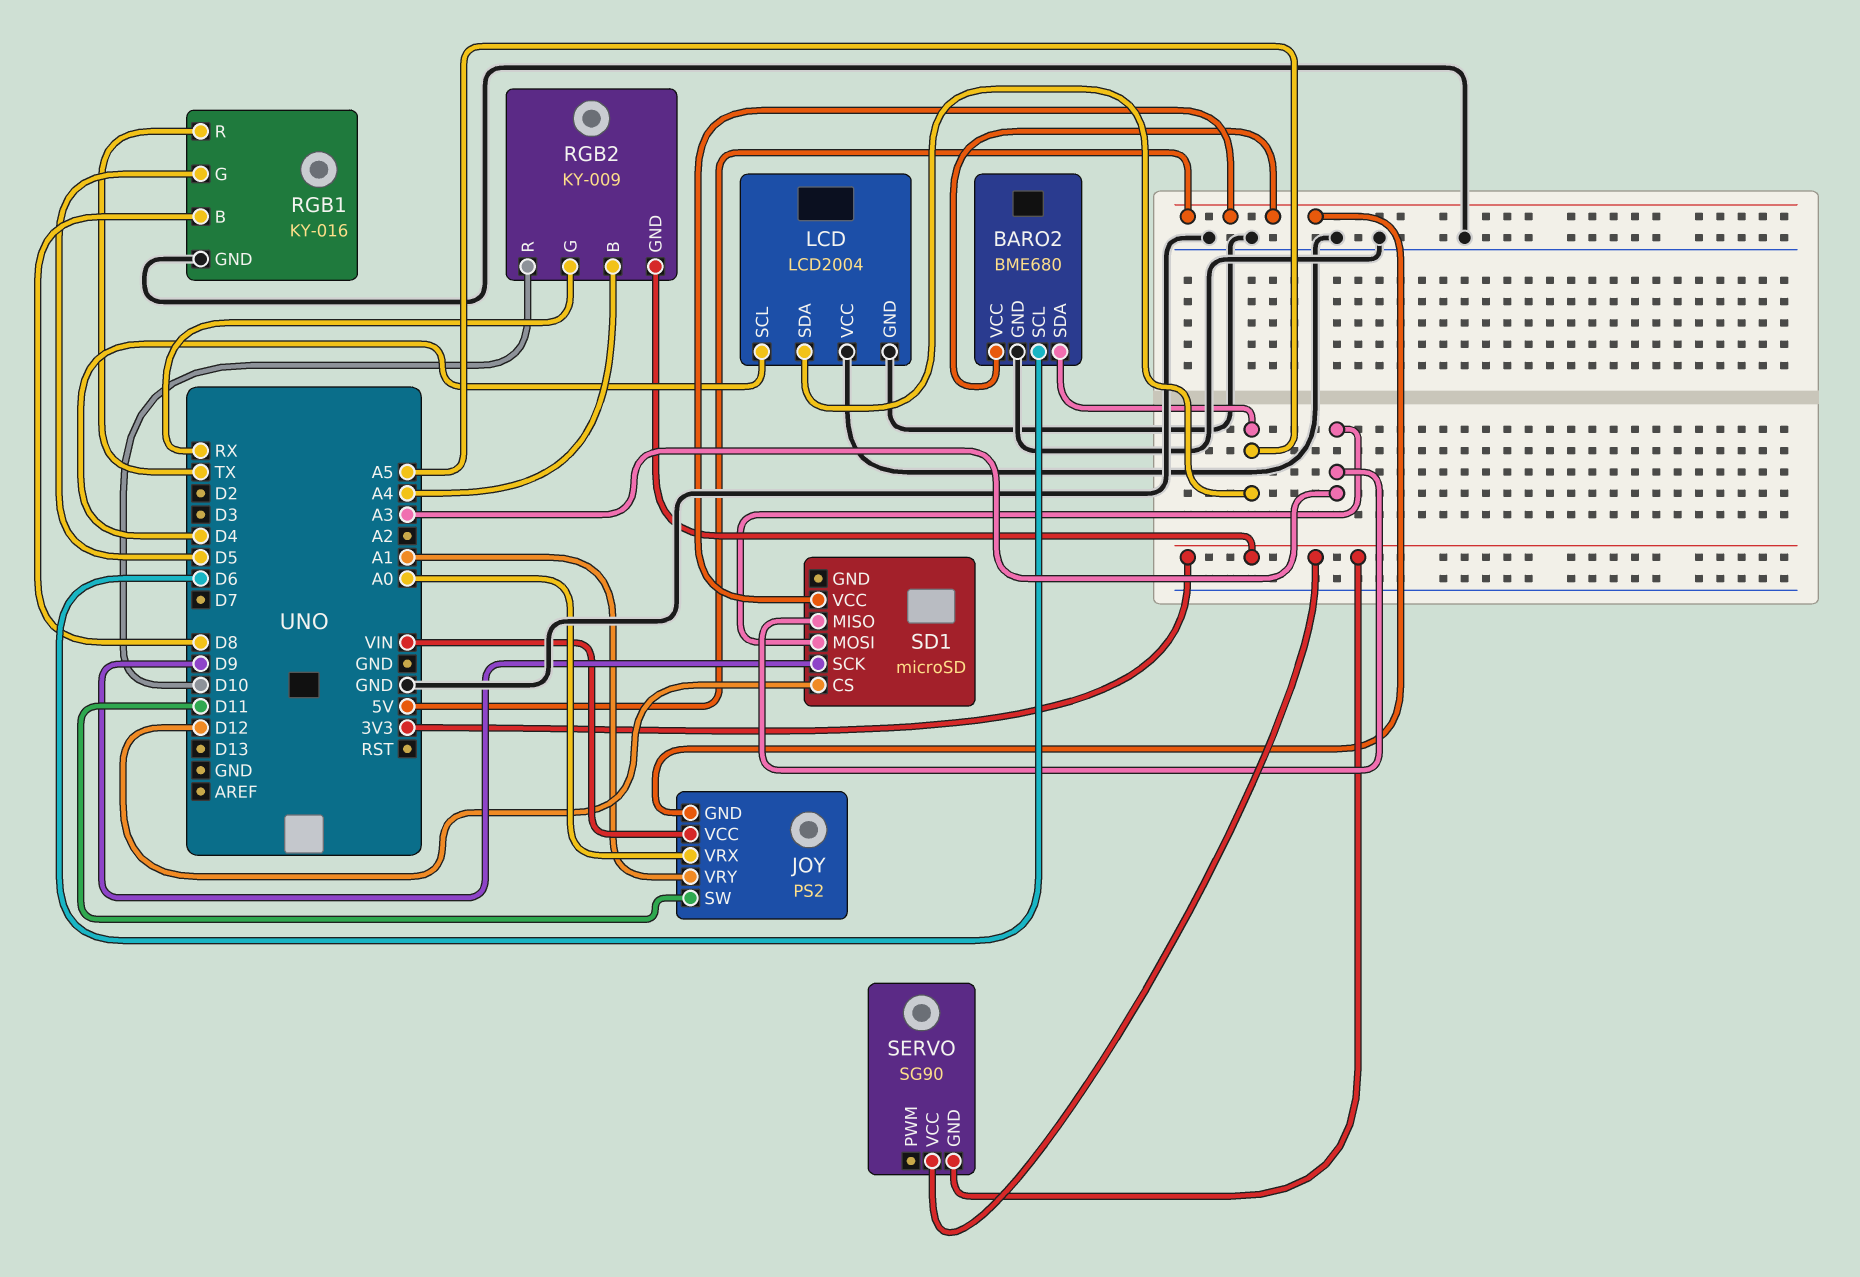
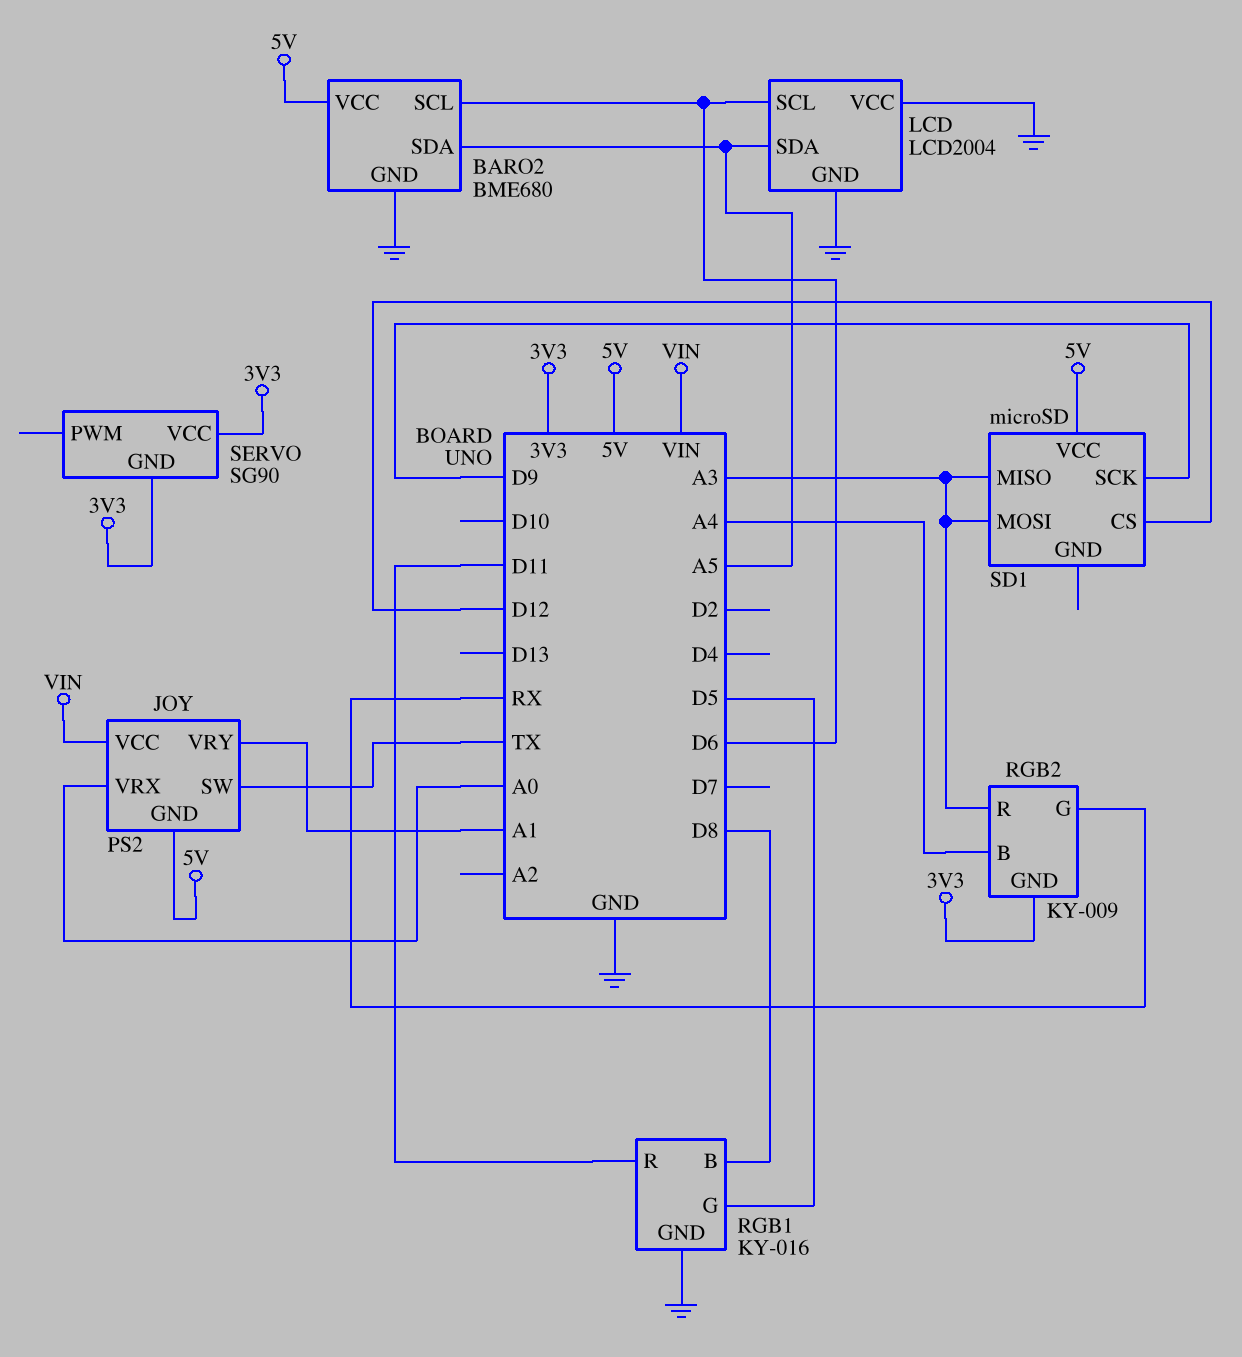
JOY pin SW: D11 -> TX
LCD pin SCL: D4 -> D6
RGB1 pin R: TX -> D11
RGB2 pin R: D10 -> A3

